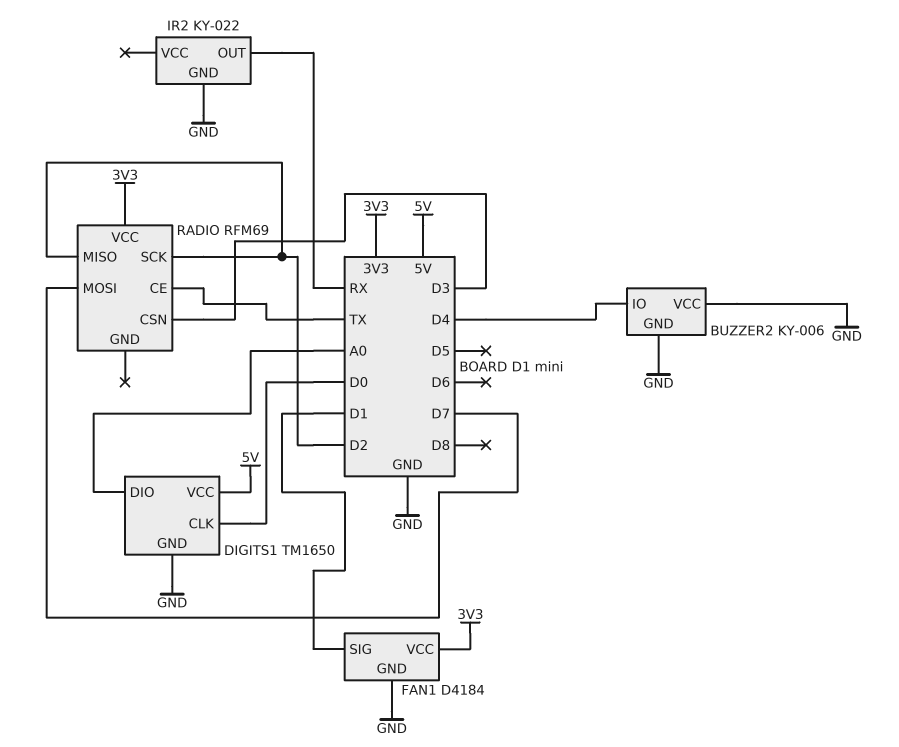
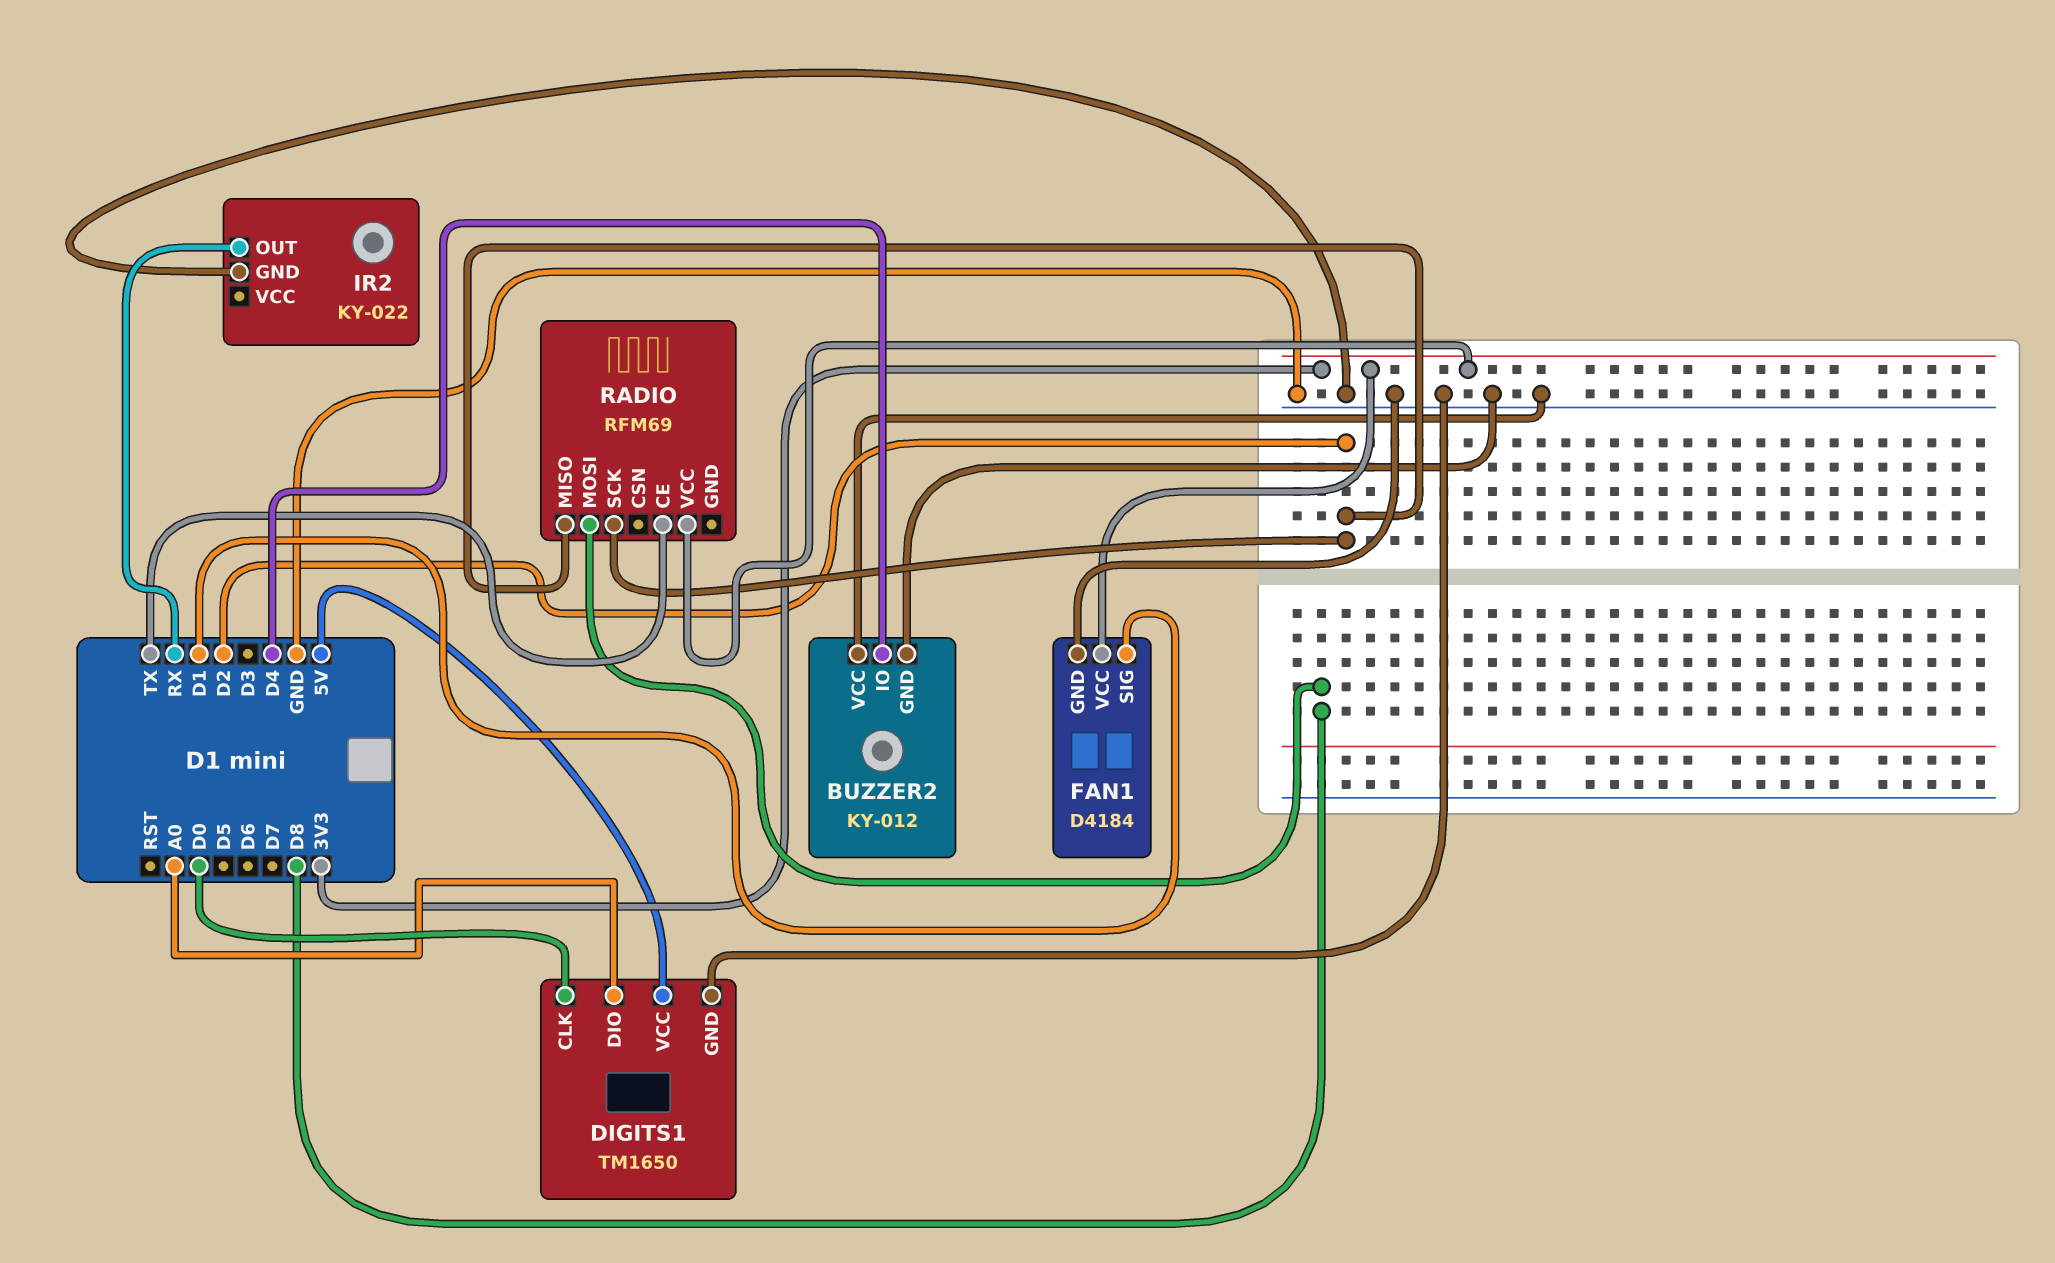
BUZZER2: KY-006 -> KY-012
RADIO pin CSN: D3 -> none
RADIO pin MOSI: D7 -> D8

